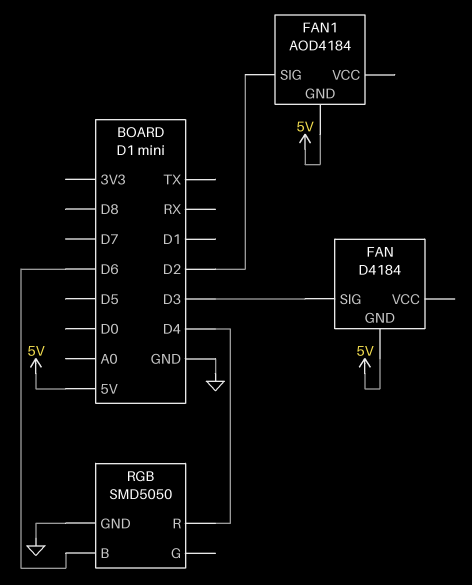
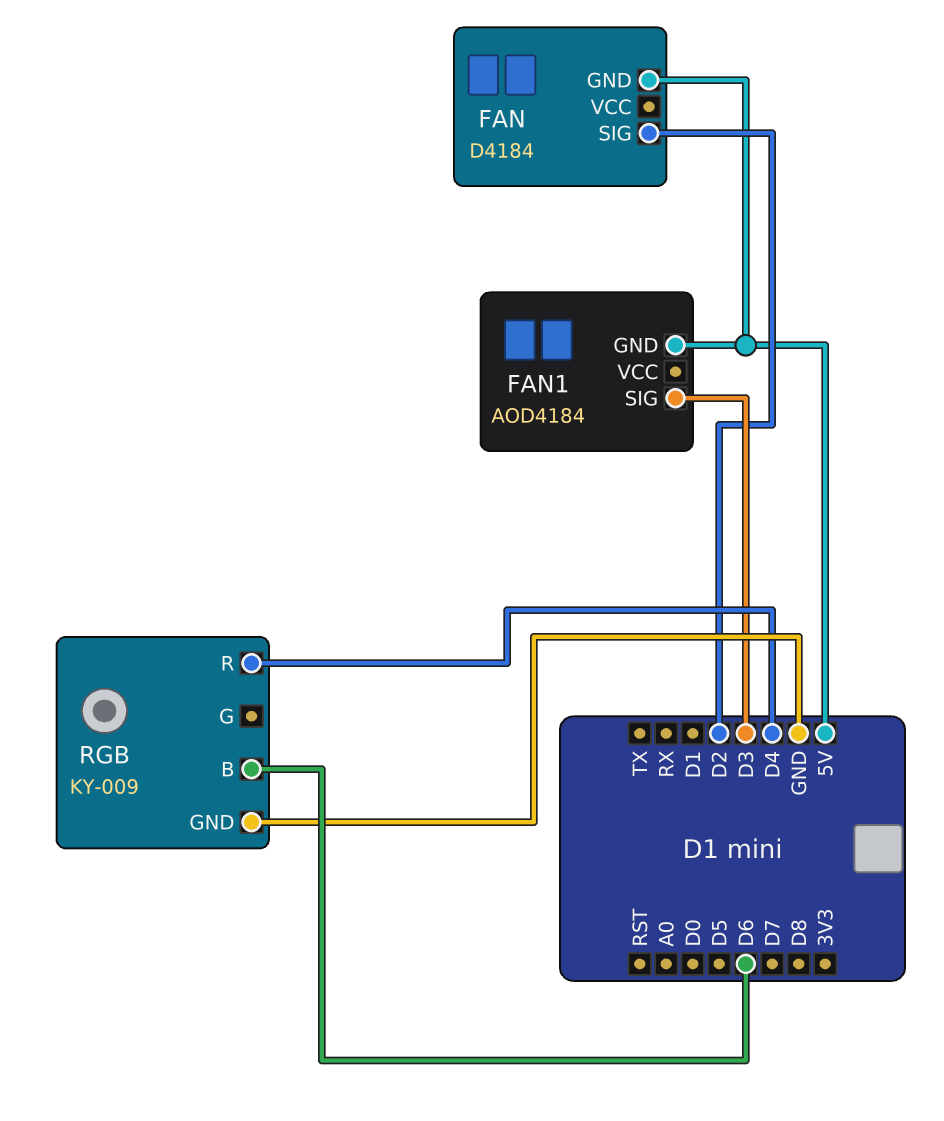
FAN pin SIG: D3 -> D2
FAN1 pin SIG: D2 -> D3
RGB: SMD5050 -> KY-009

